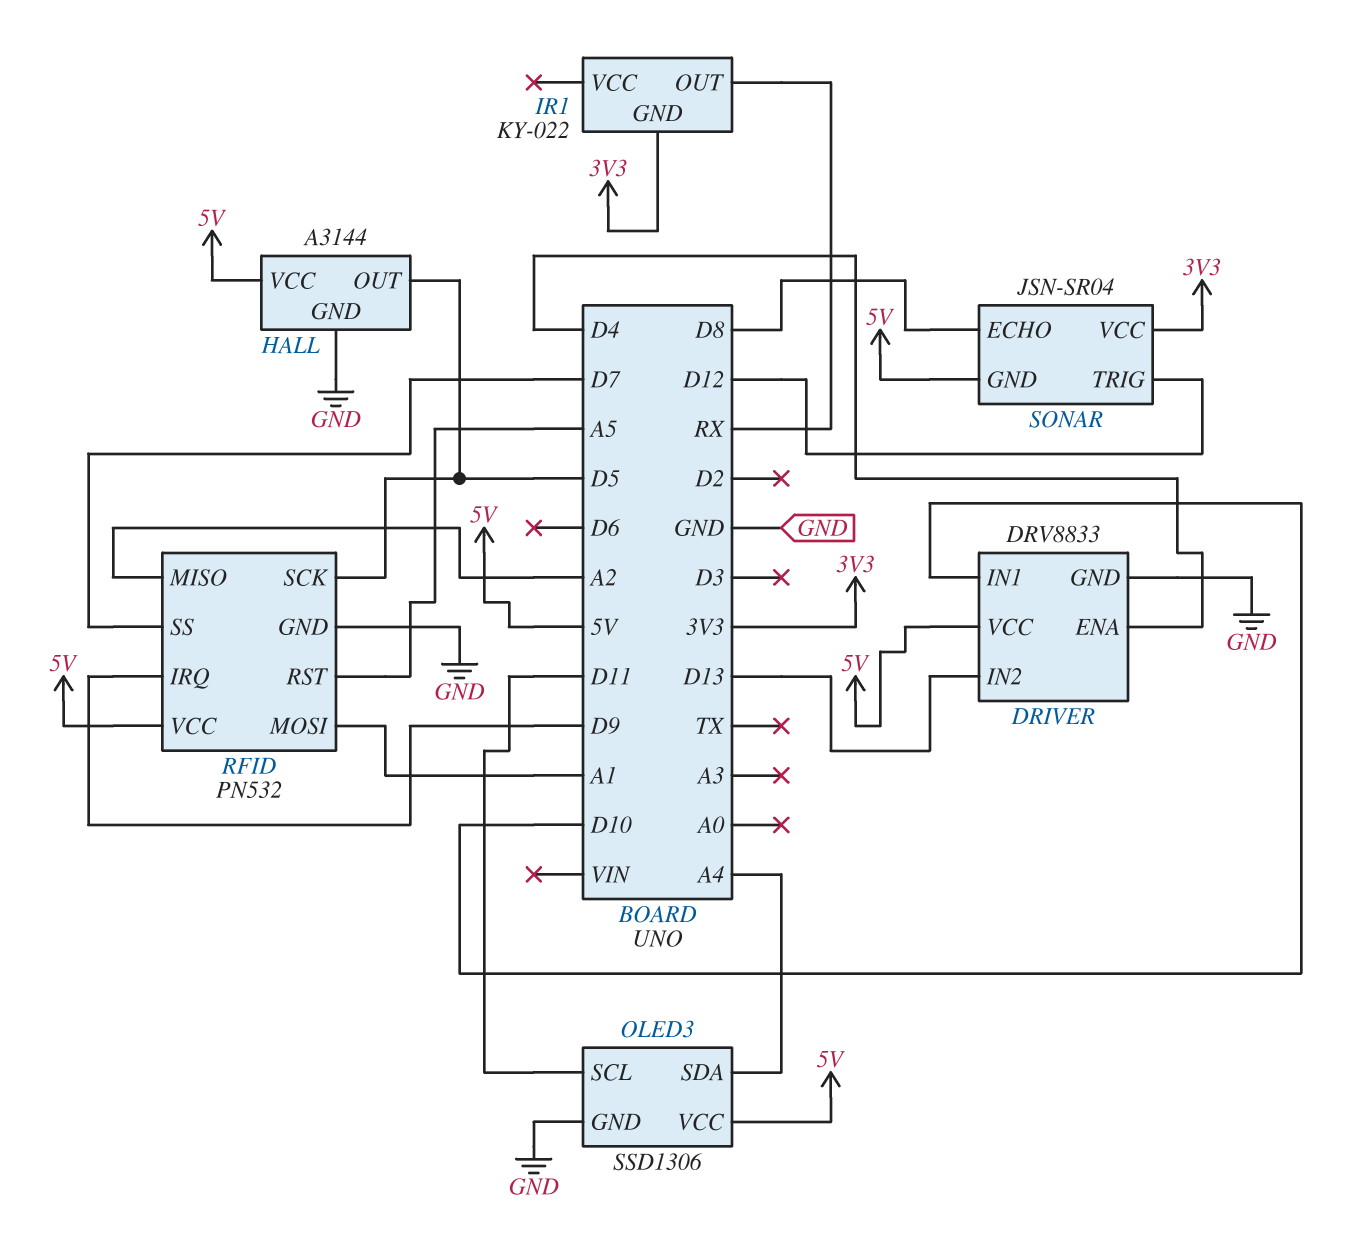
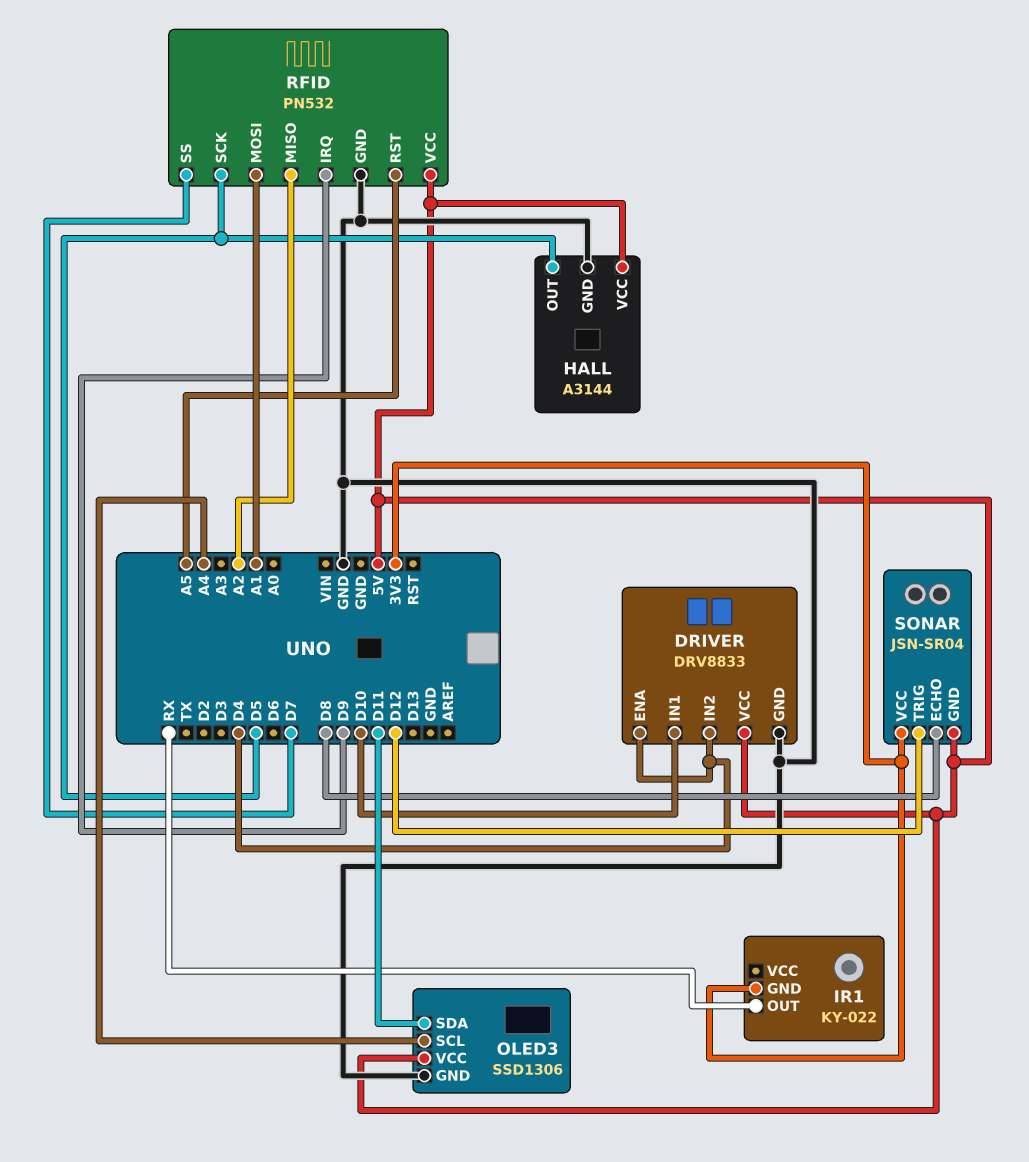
DRIVER pin IN2: D13 -> D4
OLED3 pin SCL: D11 -> A4
OLED3 pin SDA: A4 -> D11

